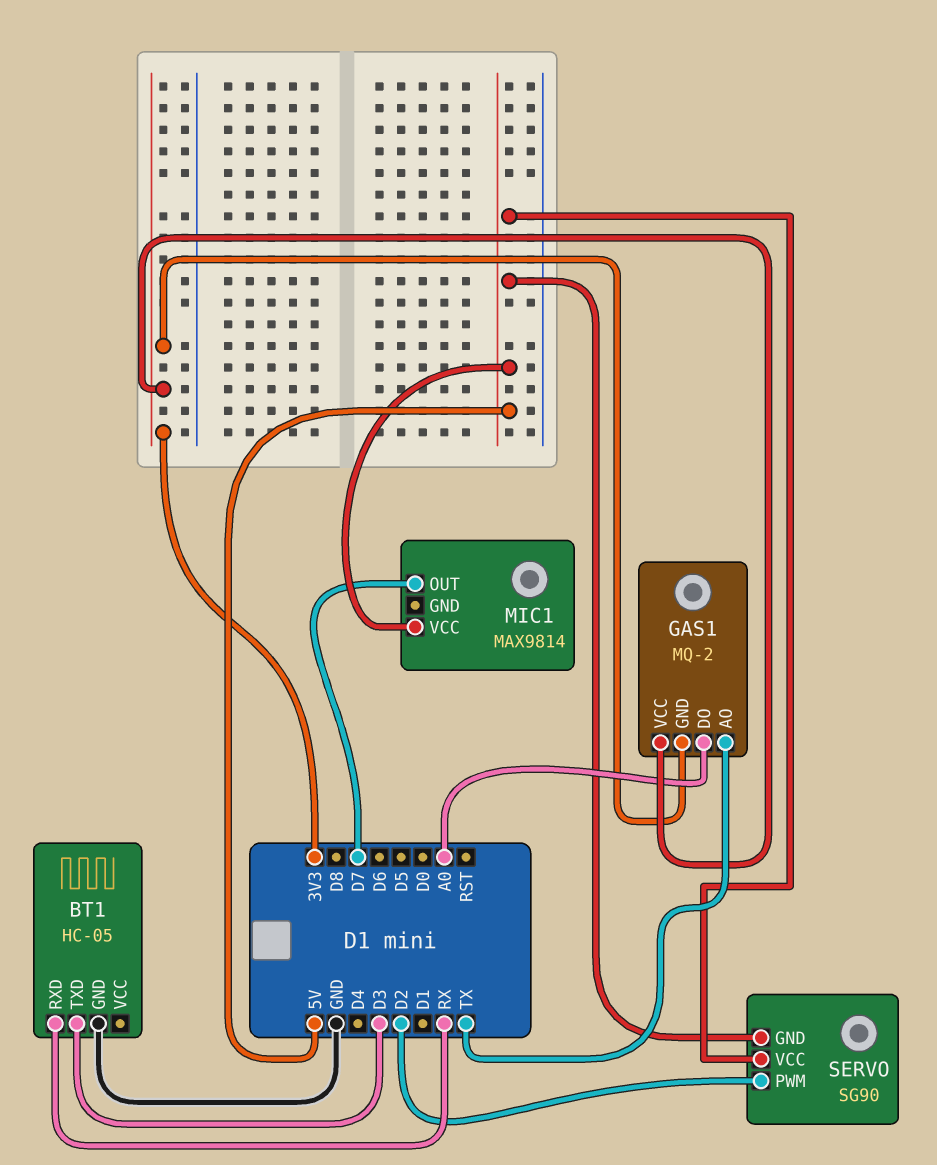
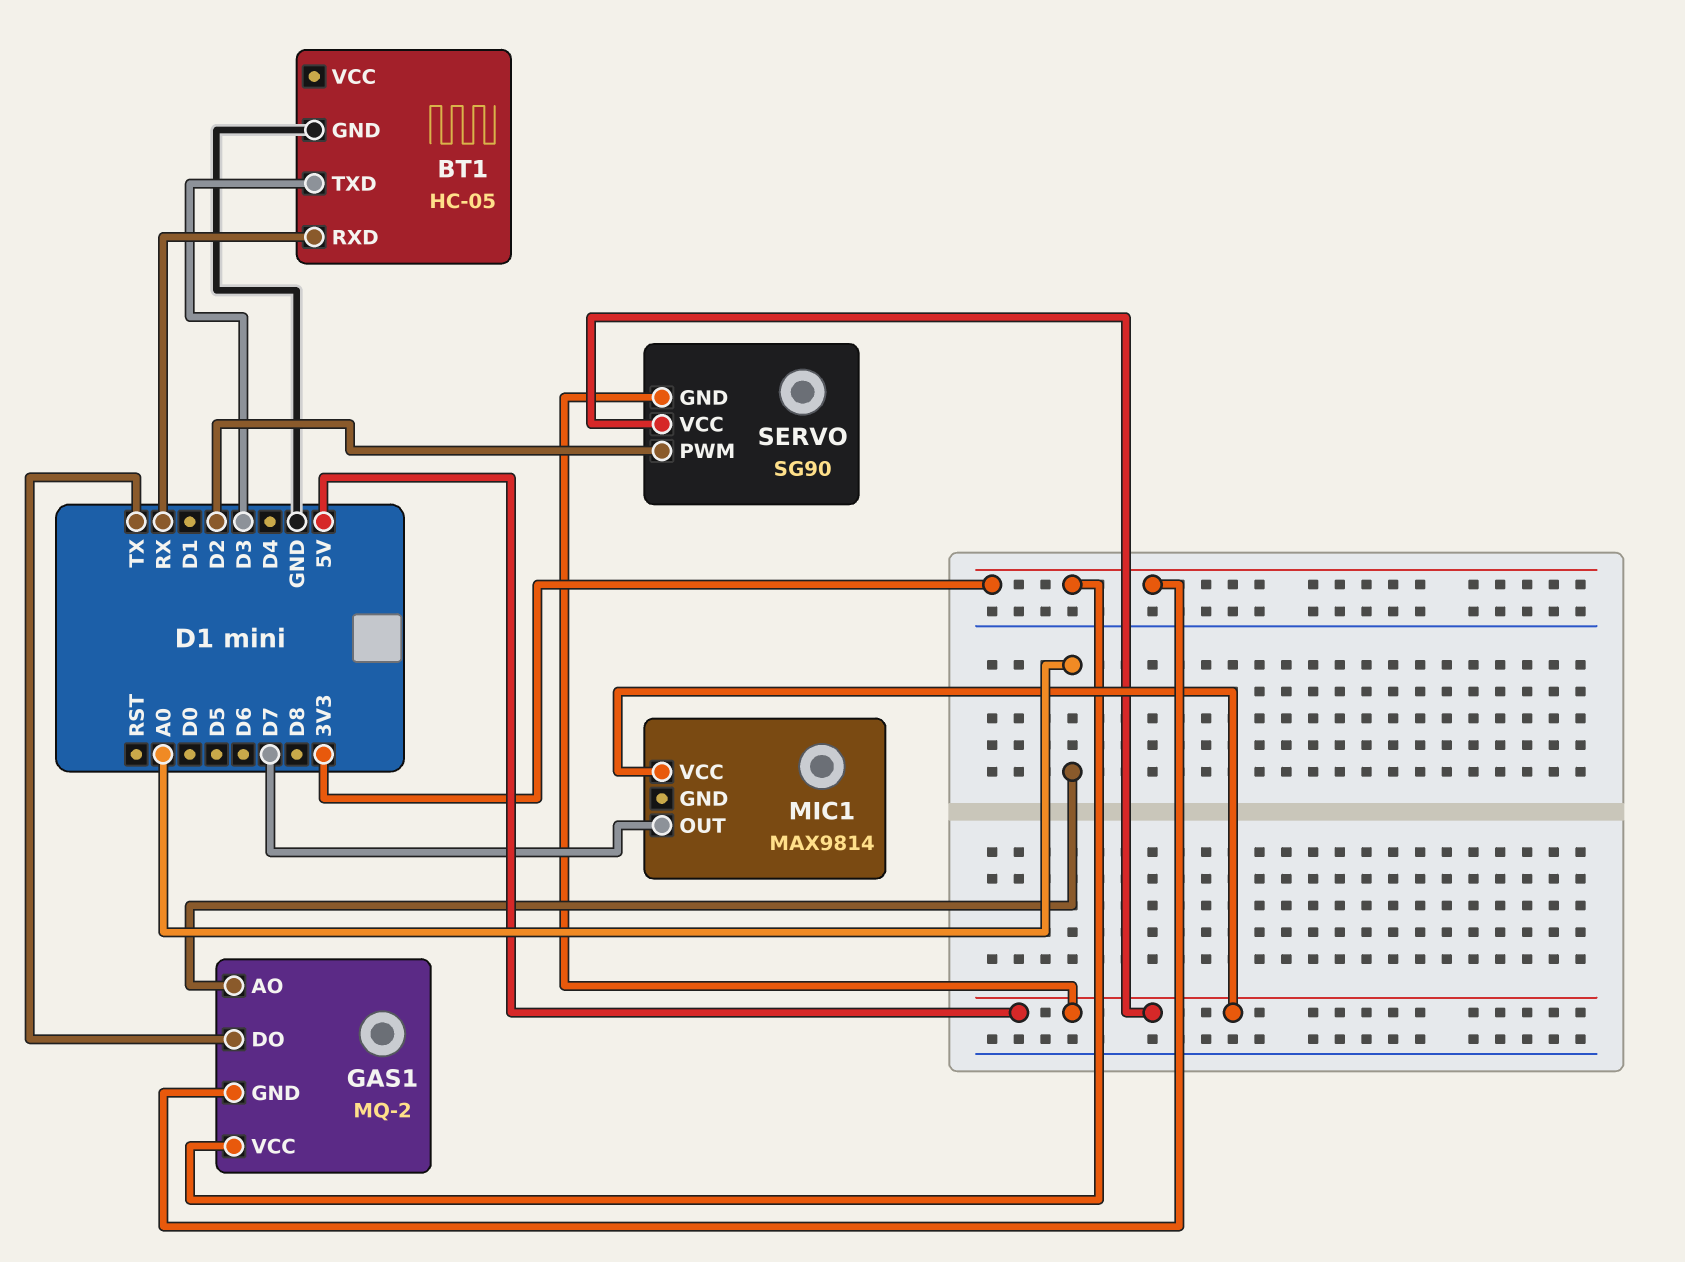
GAS1 pin AO: TX -> A0
GAS1 pin DO: A0 -> TX

